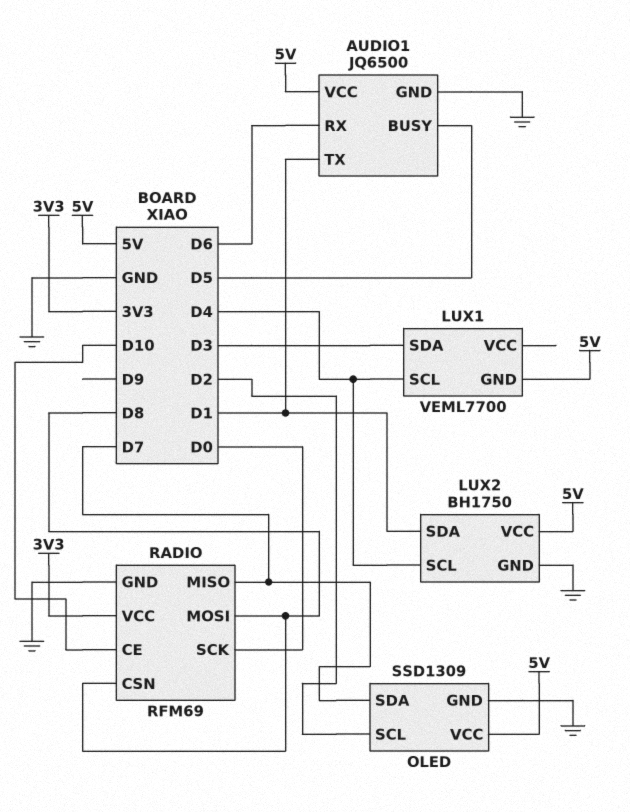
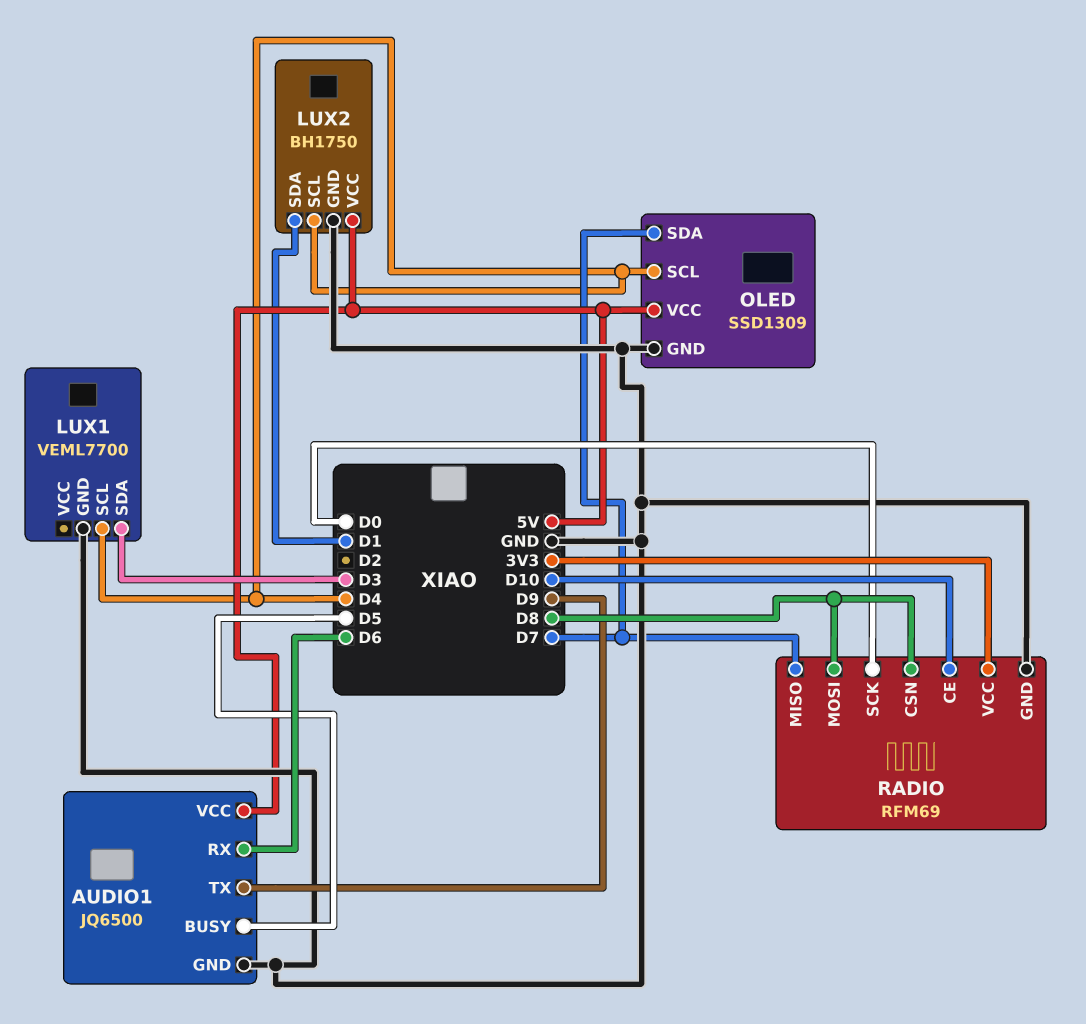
AUDIO1 pin TX: D1 -> D9
LUX1 pin GND: 5V -> GND
OLED pin SCL: D2 -> D4

